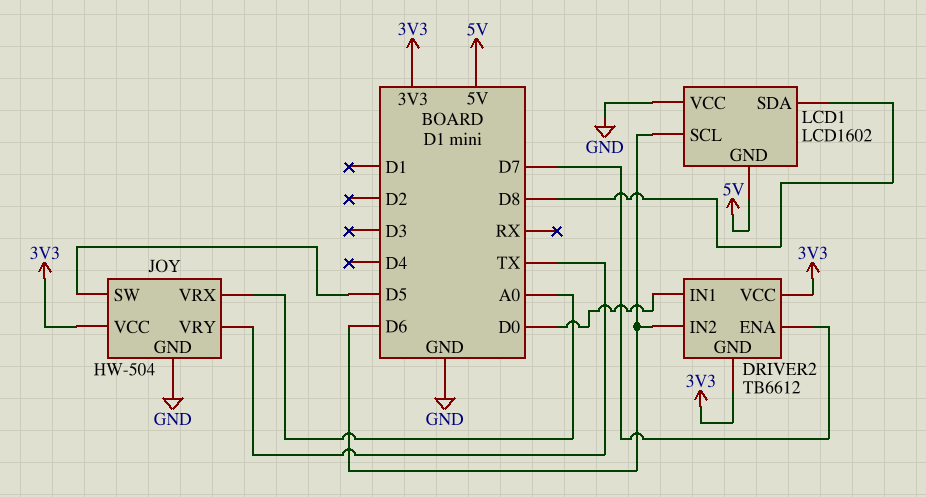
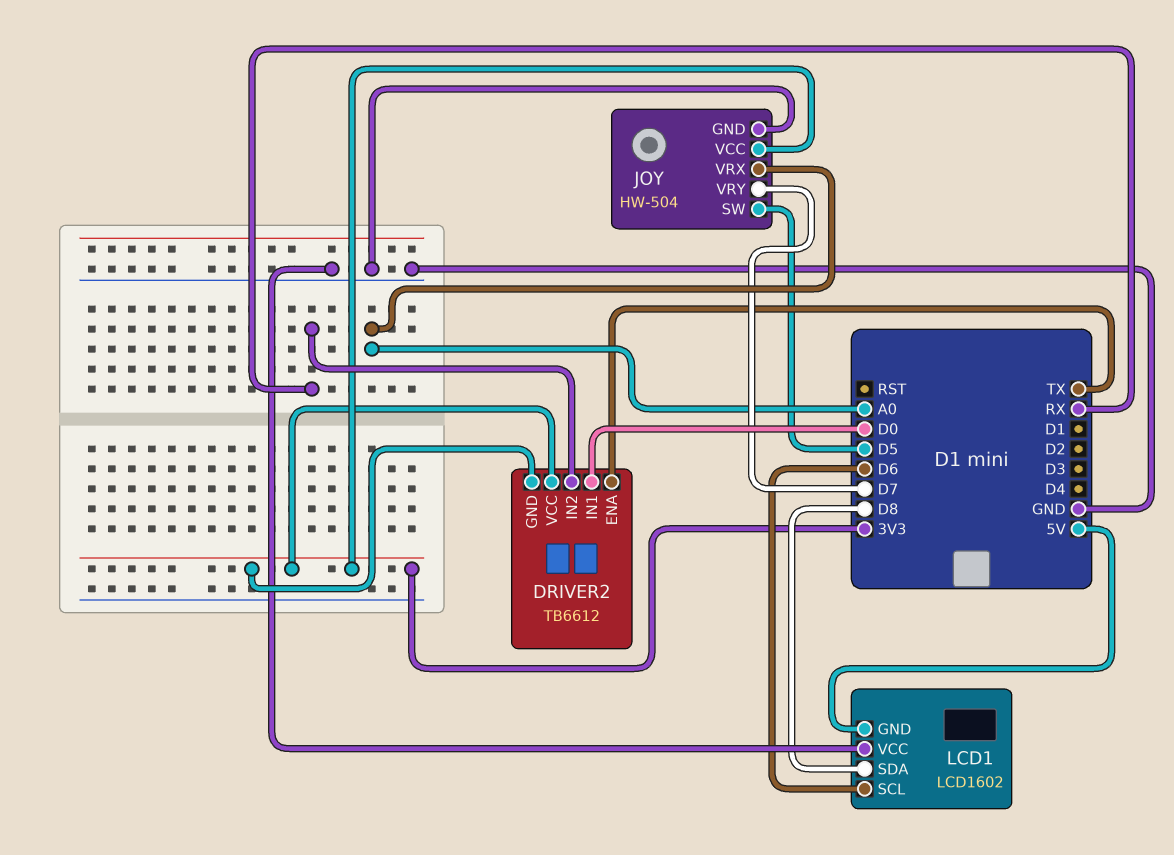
DRIVER2 pin ENA: D7 -> TX
DRIVER2 pin IN2: D6 -> RX
JOY pin VRY: TX -> D7

